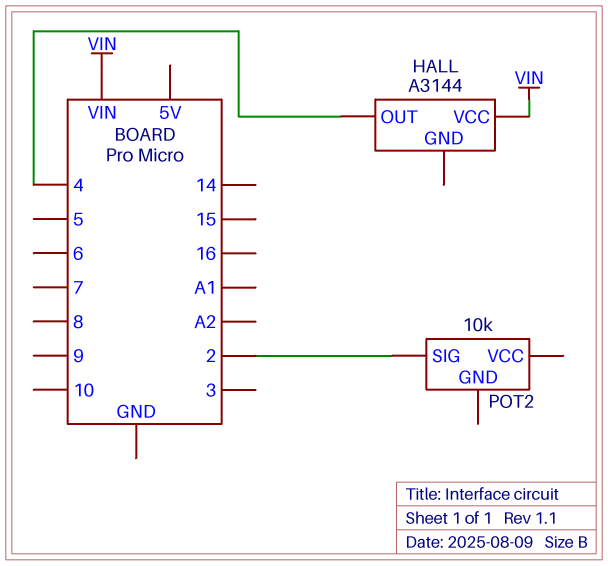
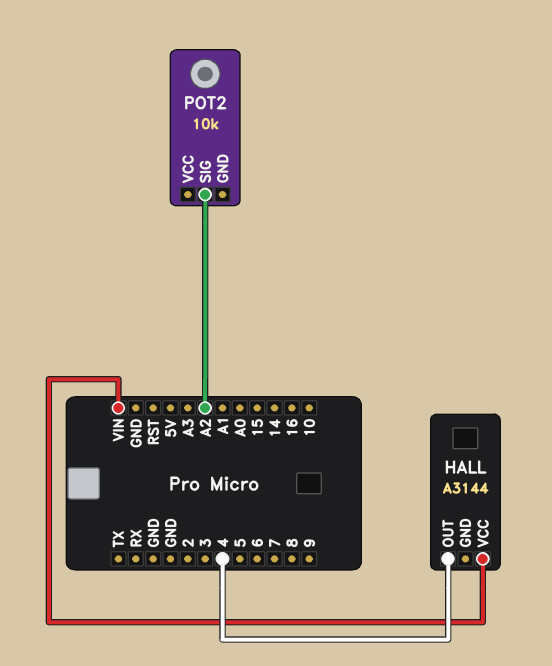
POT2 pin SIG: 2 -> A2

